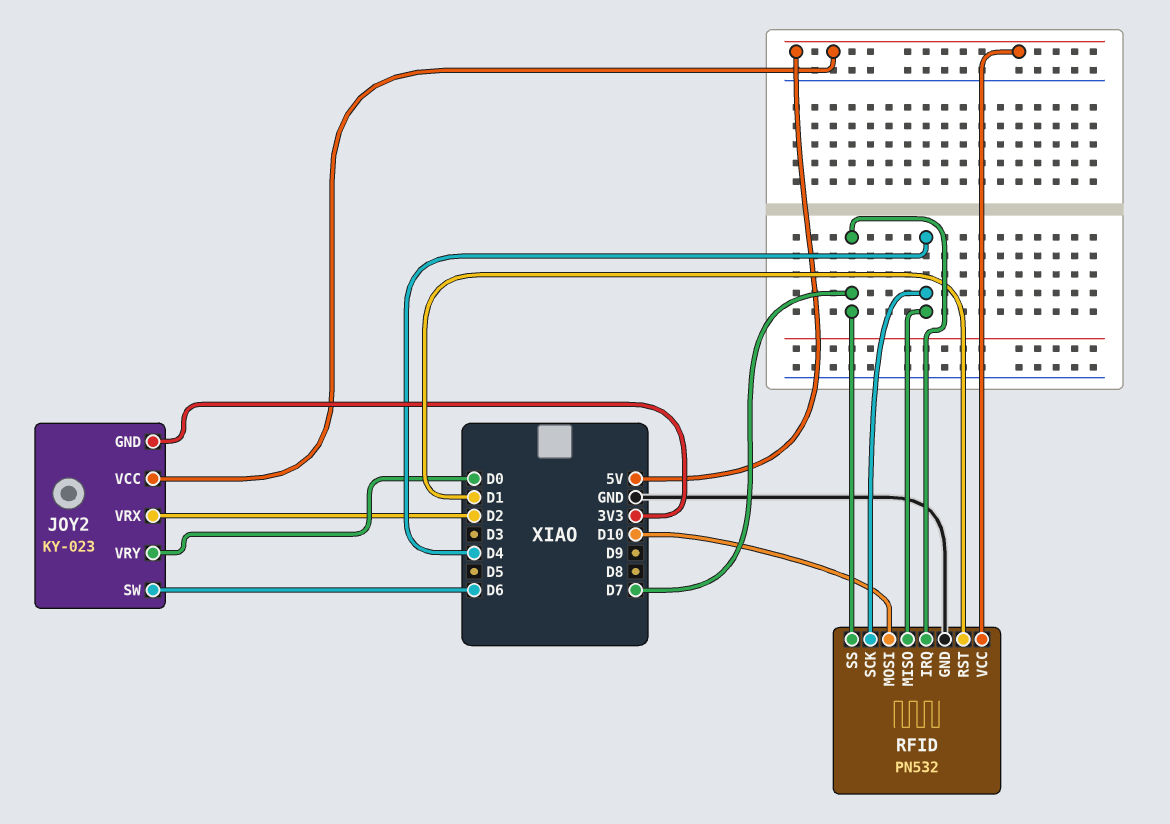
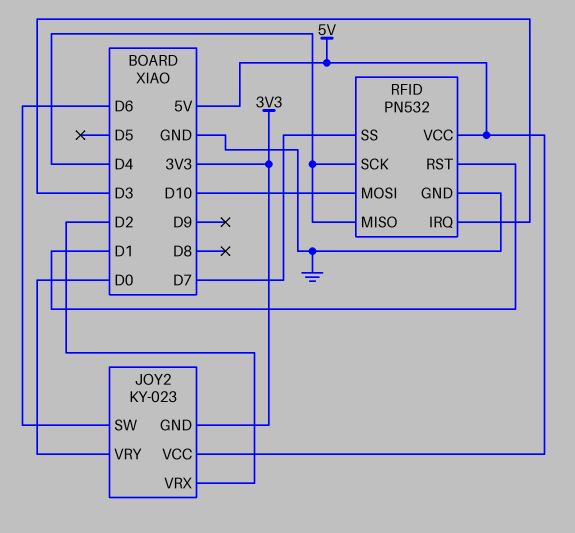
RFID pin IRQ: D7 -> D3

